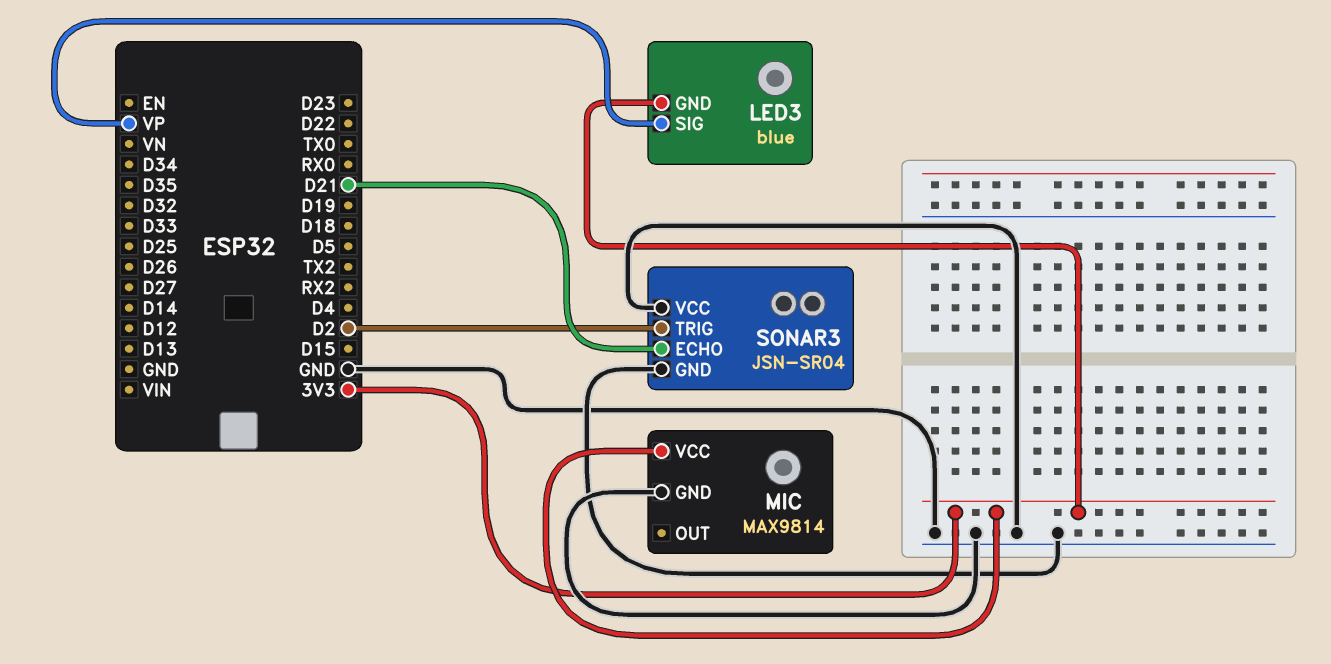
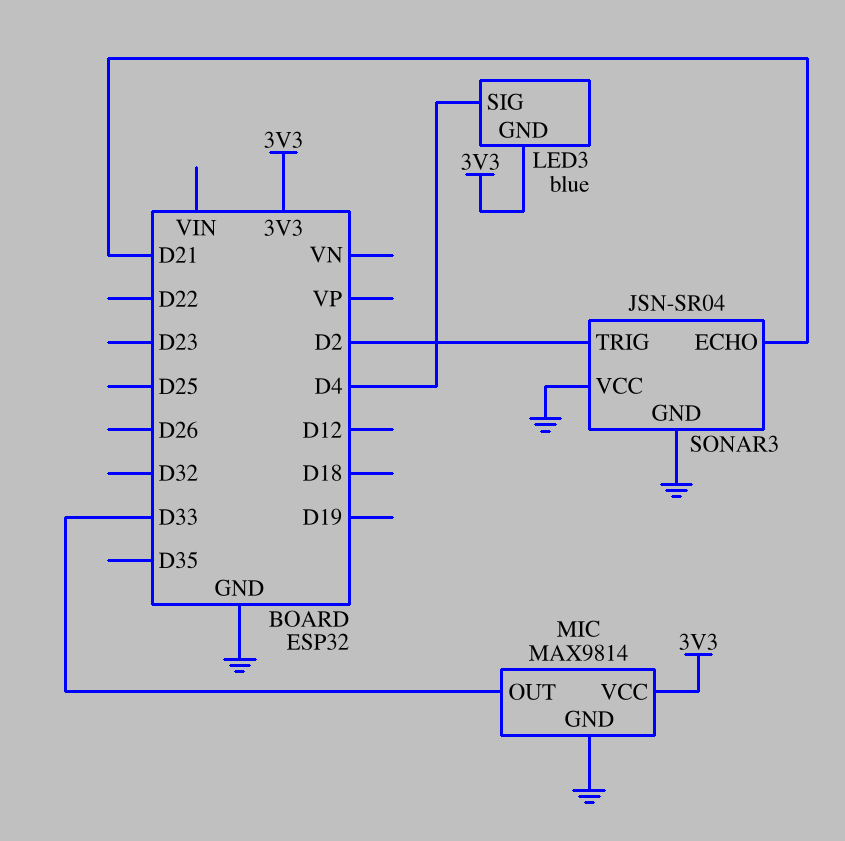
LED3 pin SIG: VP -> D4
MIC pin OUT: none -> D33

